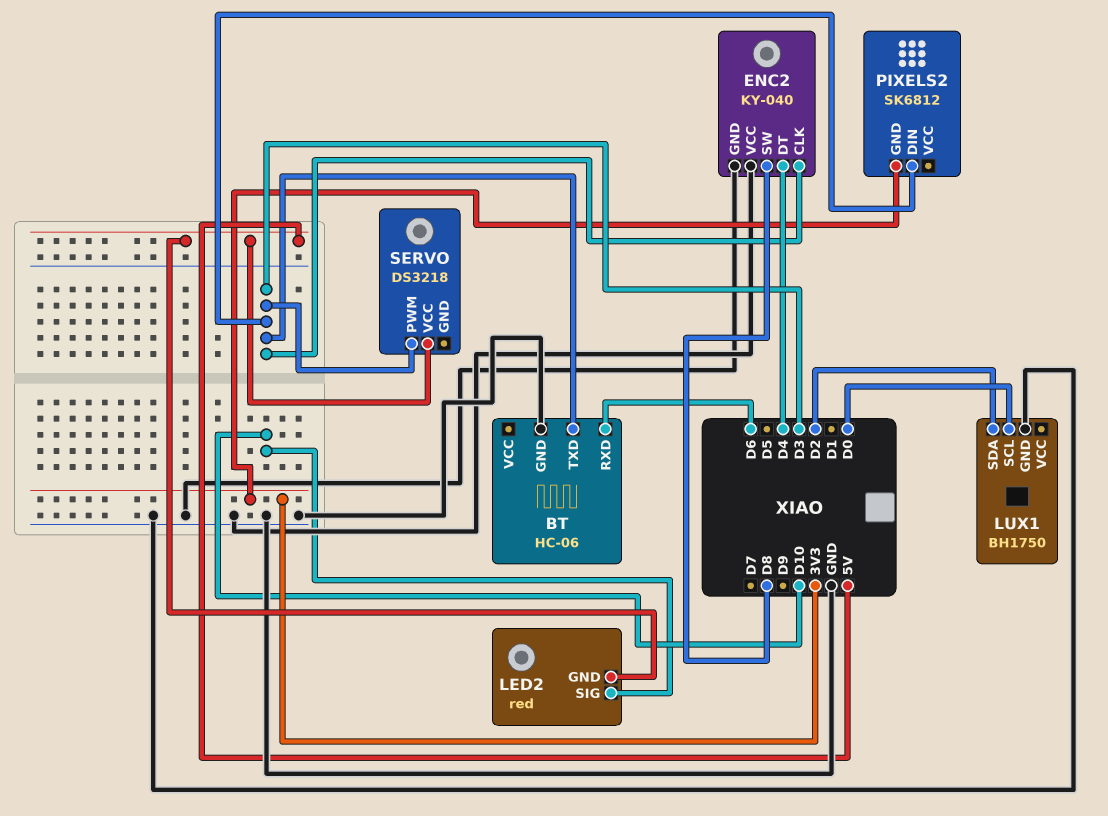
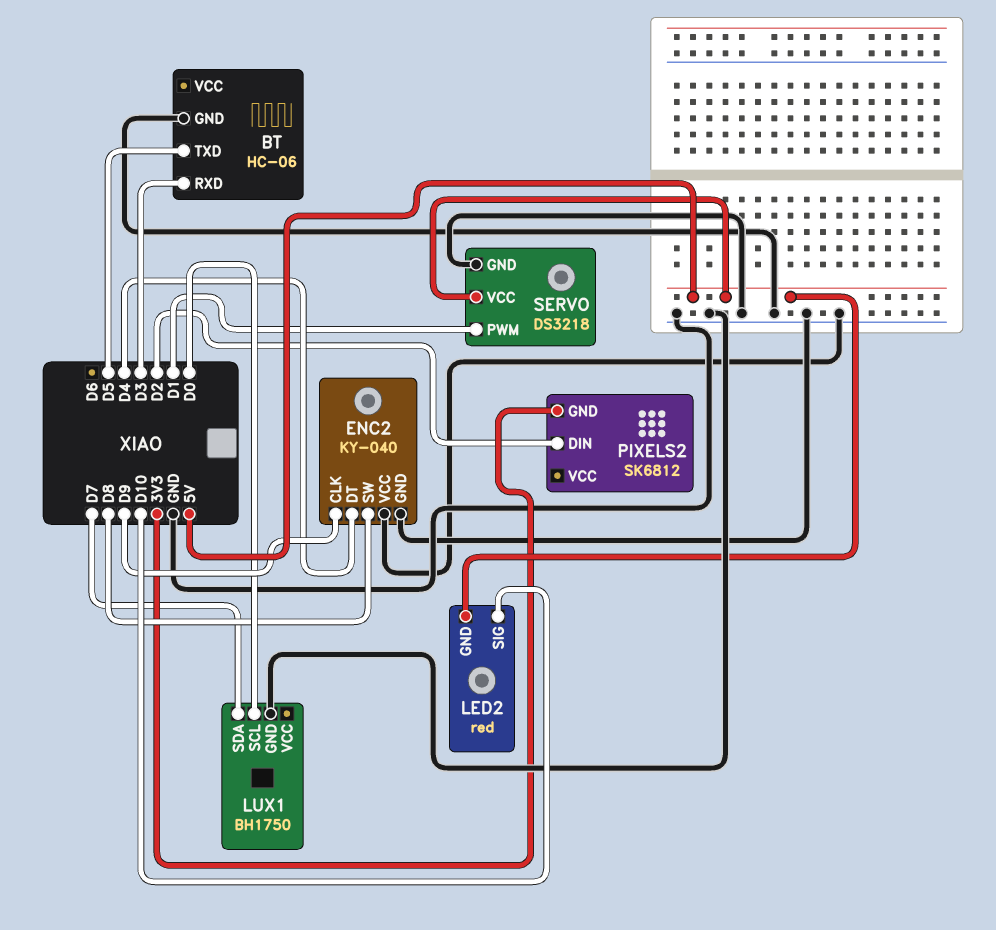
BT pin RXD: D6 -> D3
BT pin TXD: D3 -> D5
ENC2 pin CLK: D3 -> D9
LUX1 pin SDA: D2 -> D7
PIXELS2 pin DIN: D3 -> D2
SERVO pin GND: none -> GND
SERVO pin PWM: D3 -> D1

